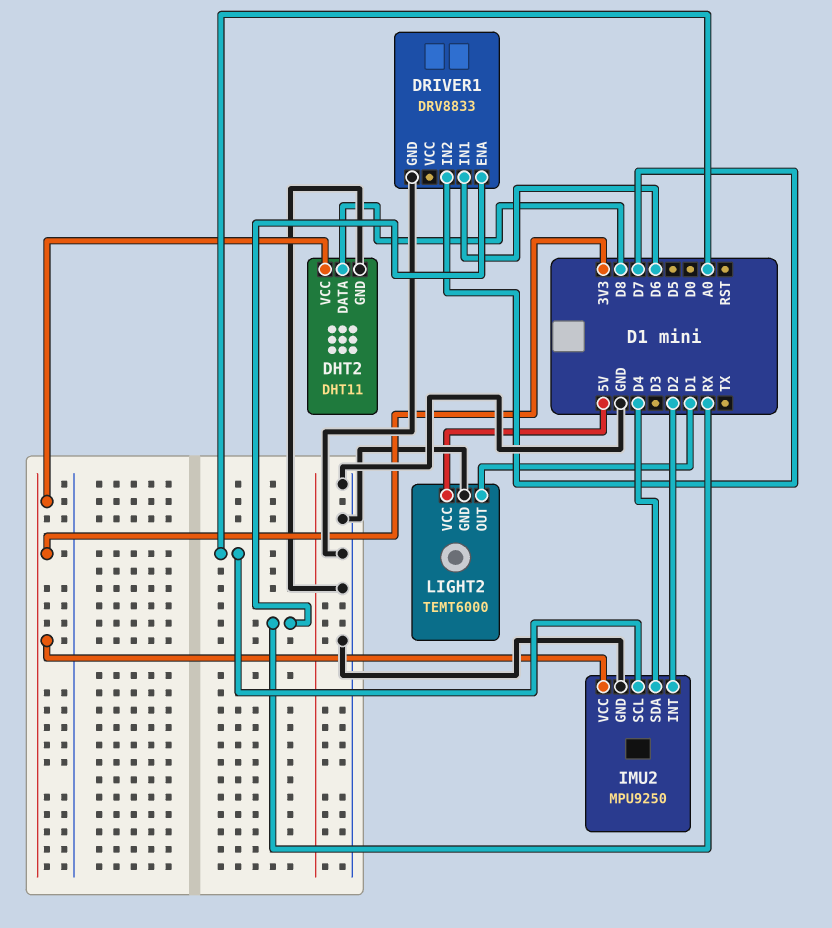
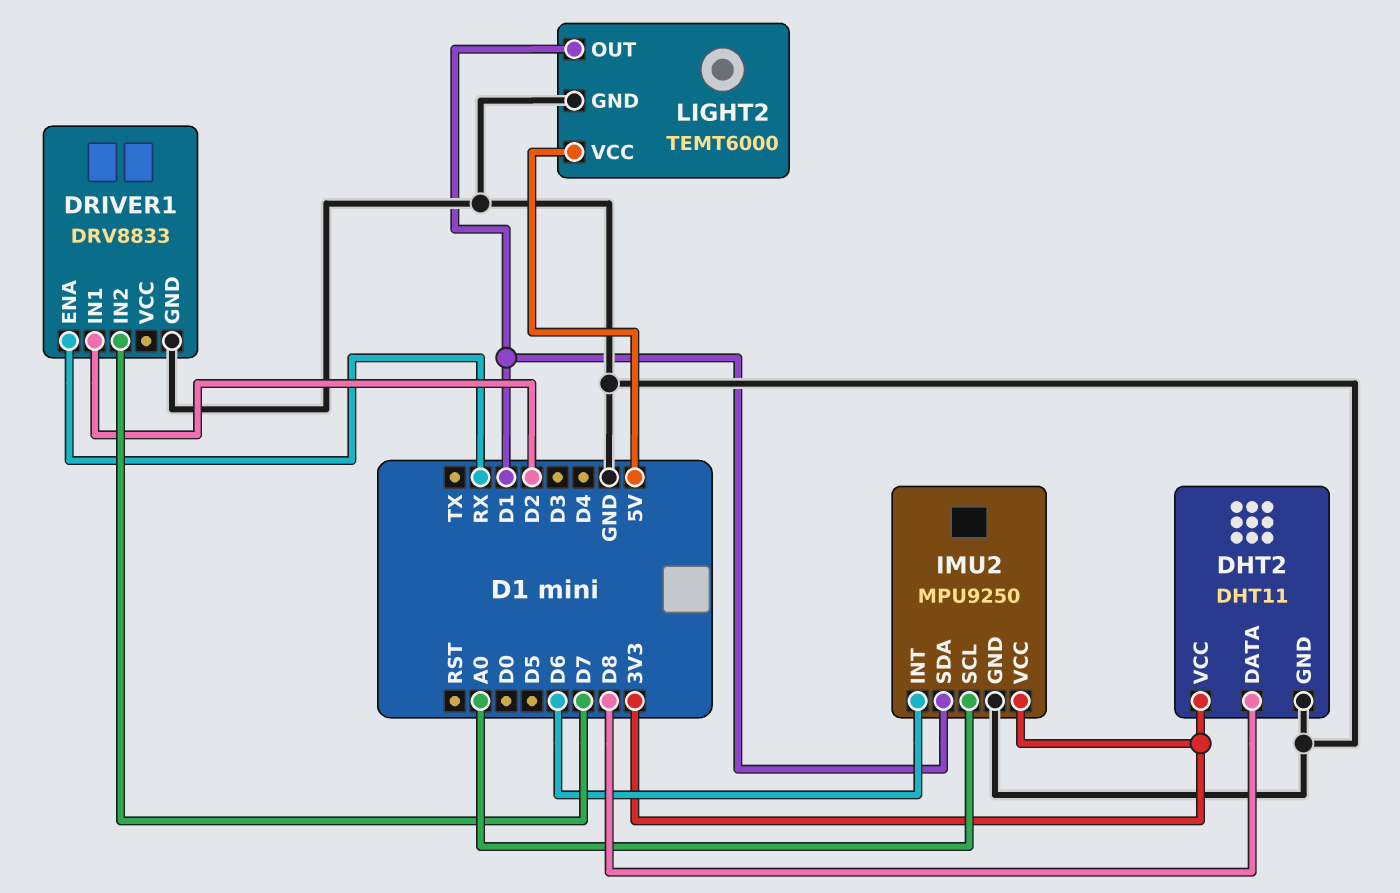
DRIVER1 pin IN1: D6 -> D2
IMU2 pin INT: D2 -> D6
IMU2 pin SDA: D4 -> D1

